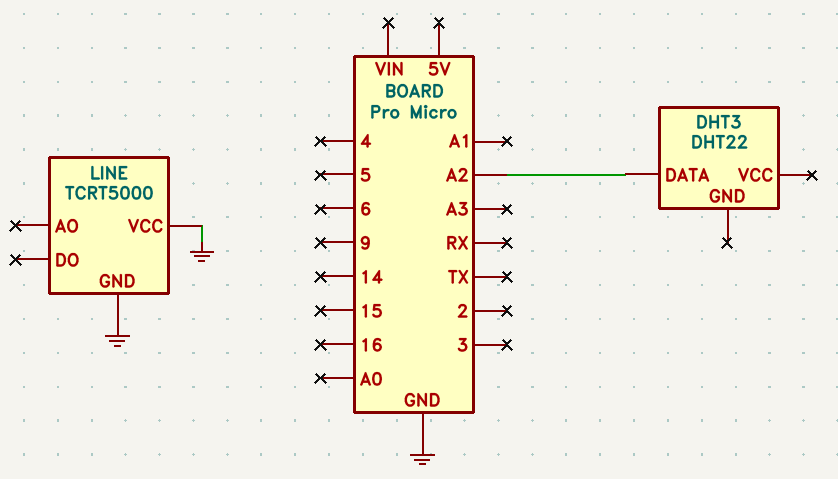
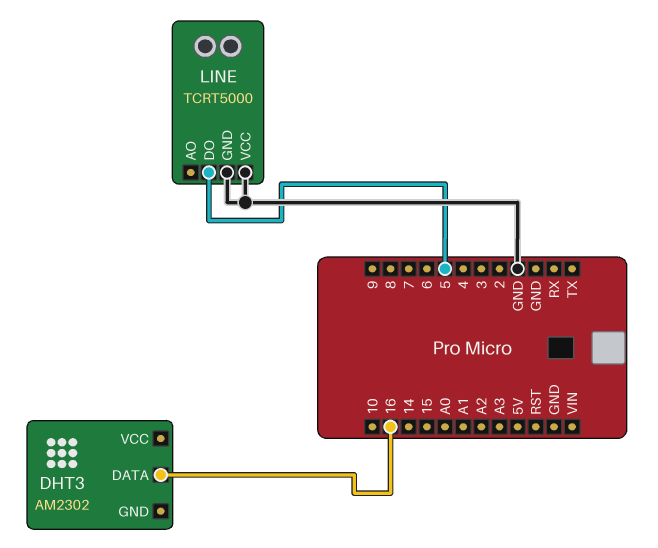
DHT3: DHT22 -> AM2302
DHT3 pin DATA: A2 -> 16
LINE pin DO: none -> 5

